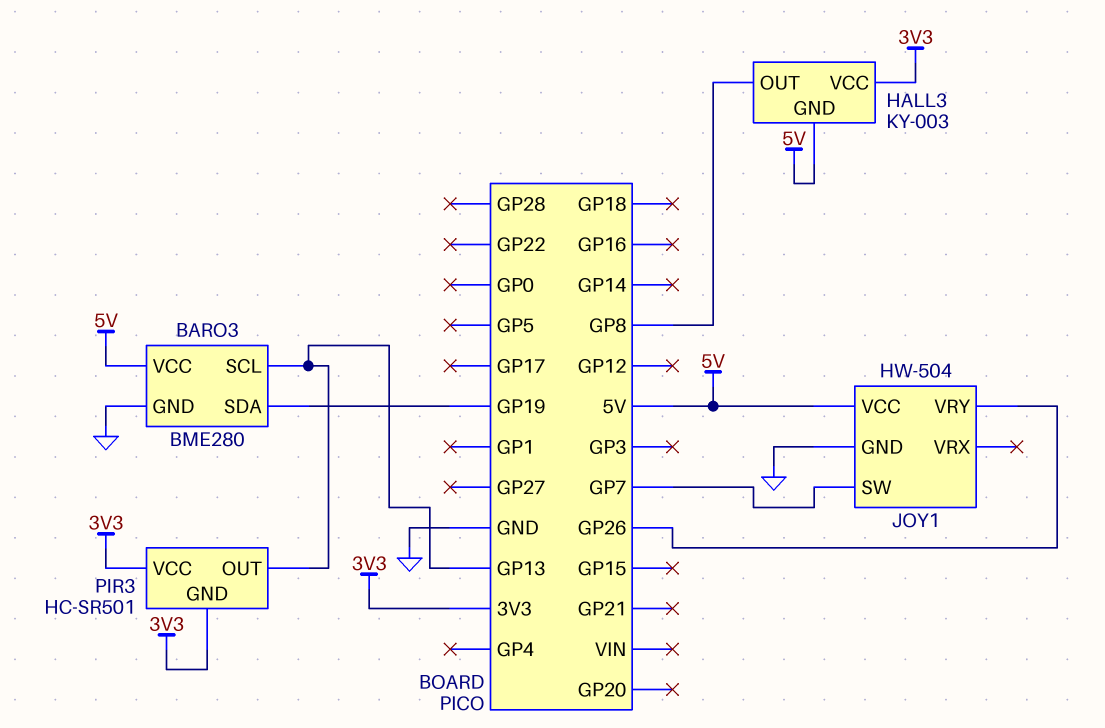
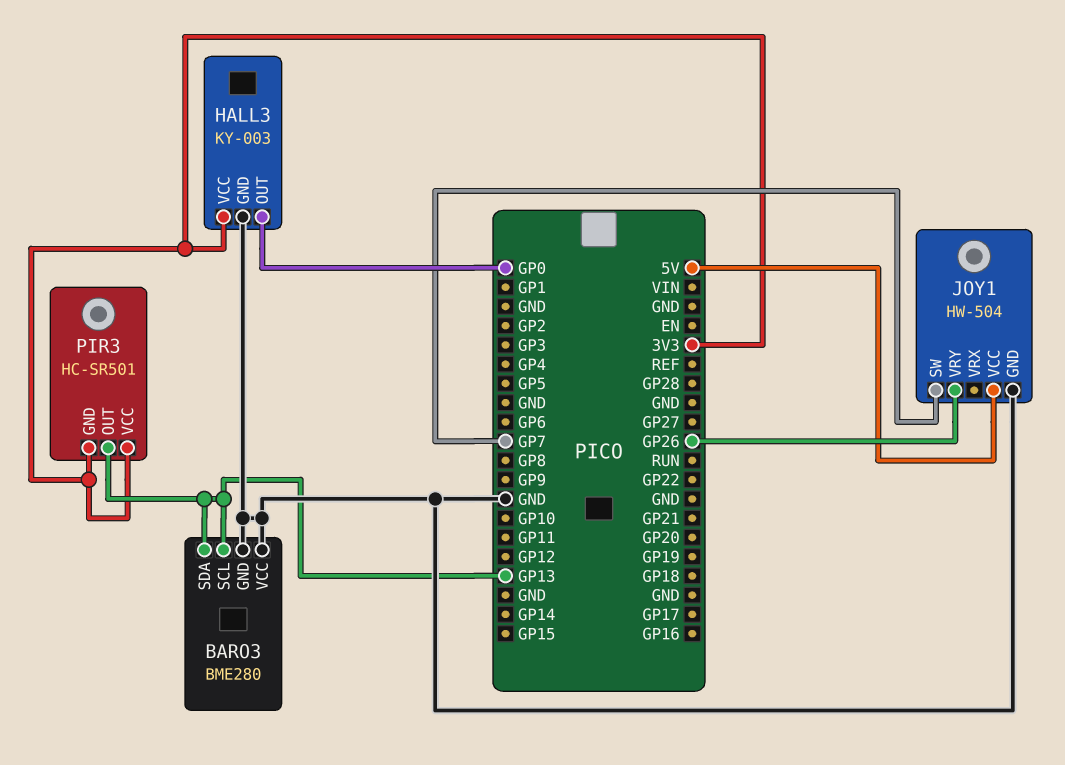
BARO3 pin SDA: GP19 -> GP13
BARO3 pin VCC: 5V -> GND
HALL3 pin GND: 5V -> GND
HALL3 pin OUT: GP8 -> GP0

